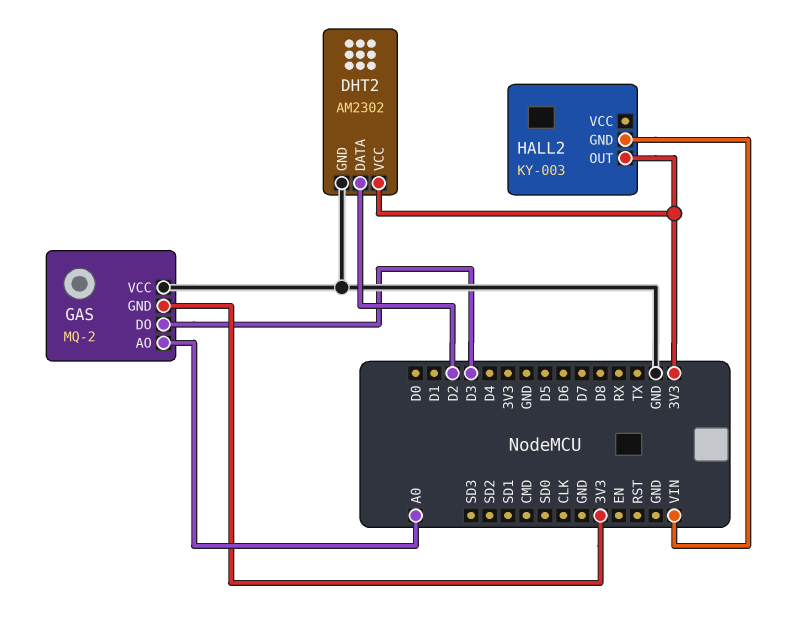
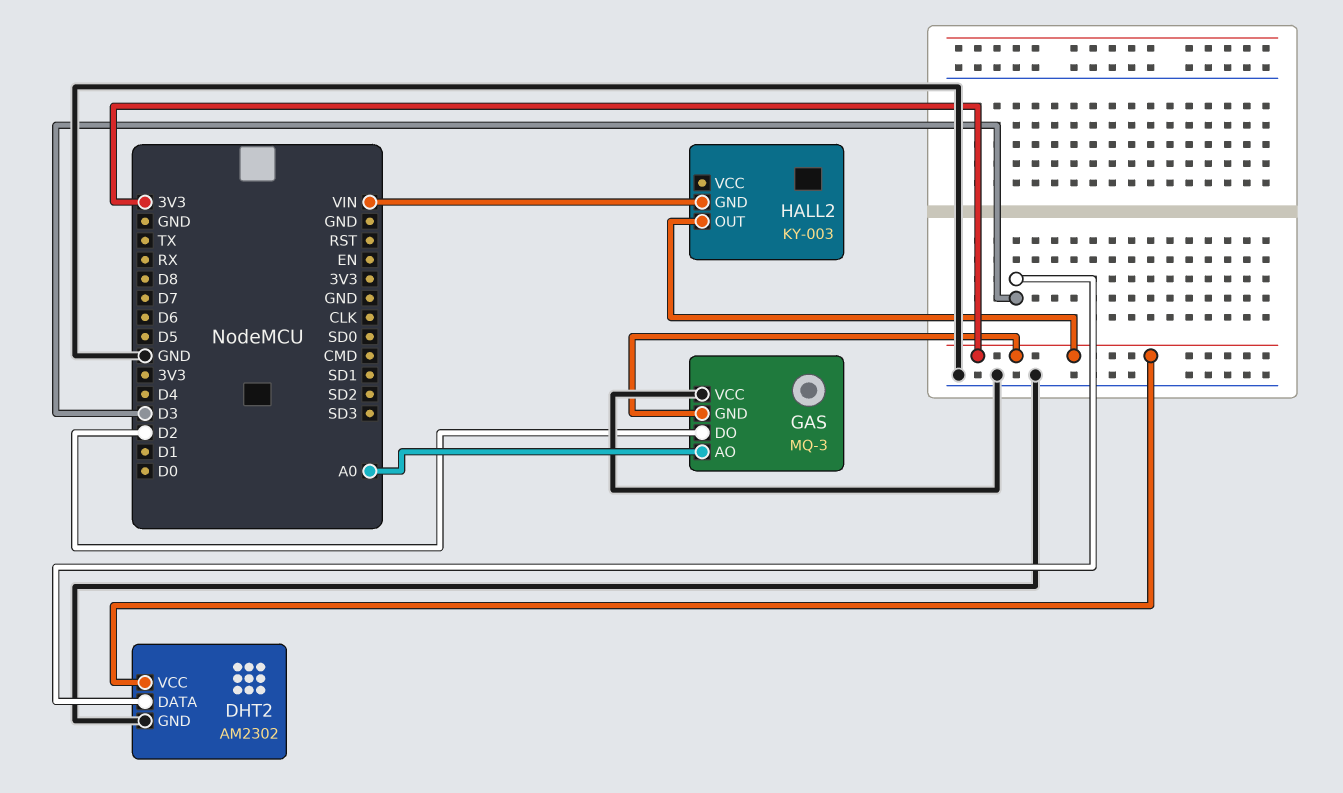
DHT2 pin DATA: D2 -> D3
GAS: MQ-2 -> MQ-3
GAS pin DO: D3 -> D2

